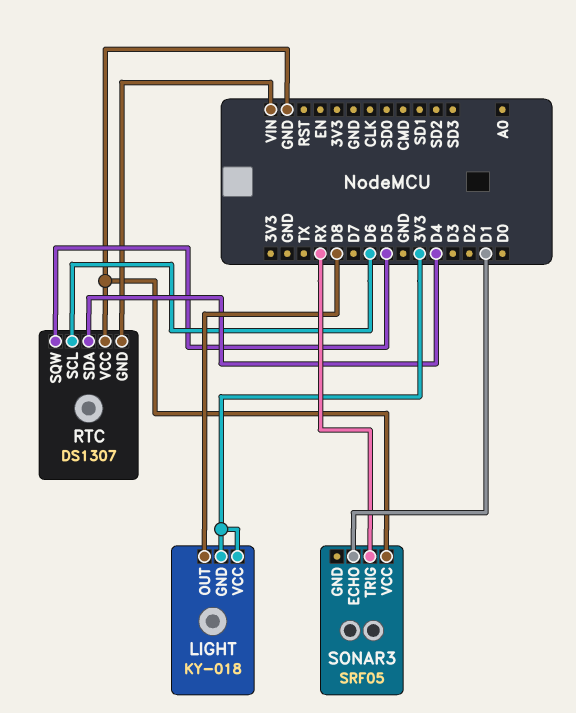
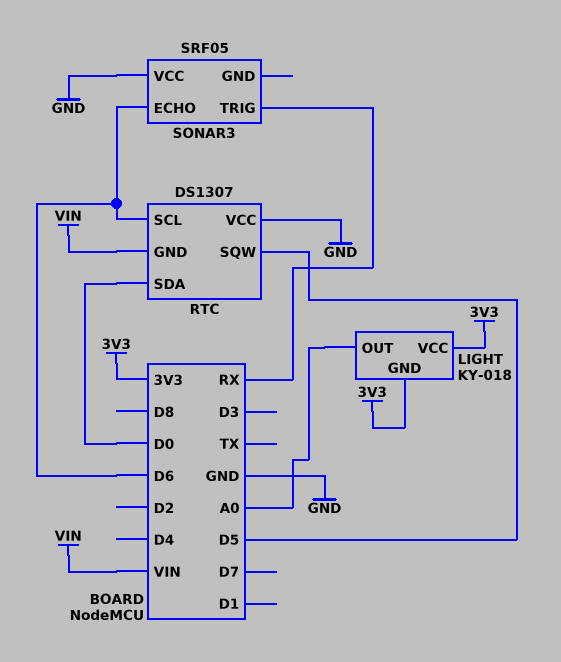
LIGHT pin OUT: D8 -> A0
RTC pin SDA: D4 -> D0
SONAR3 pin ECHO: D1 -> D6

